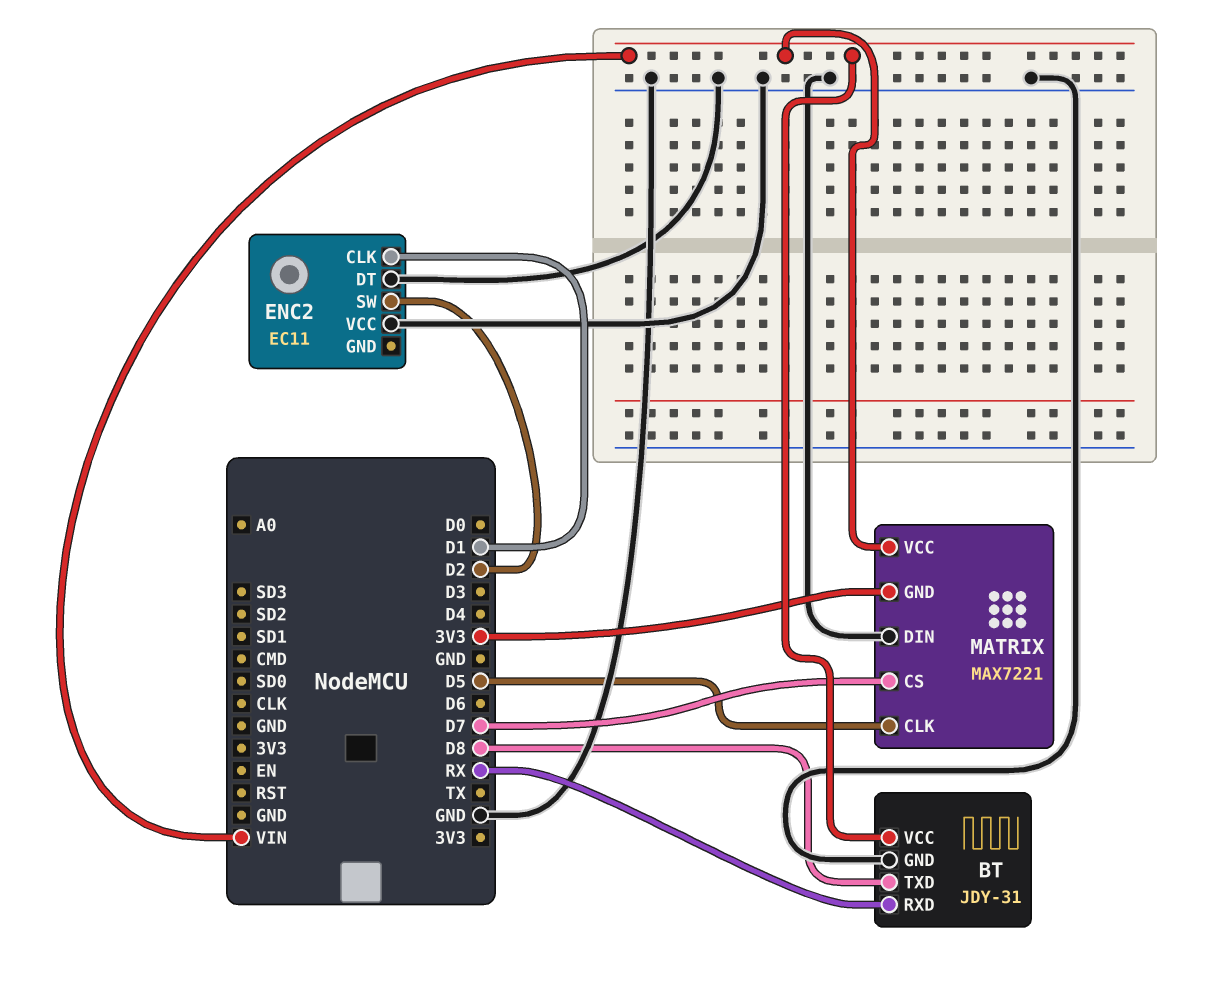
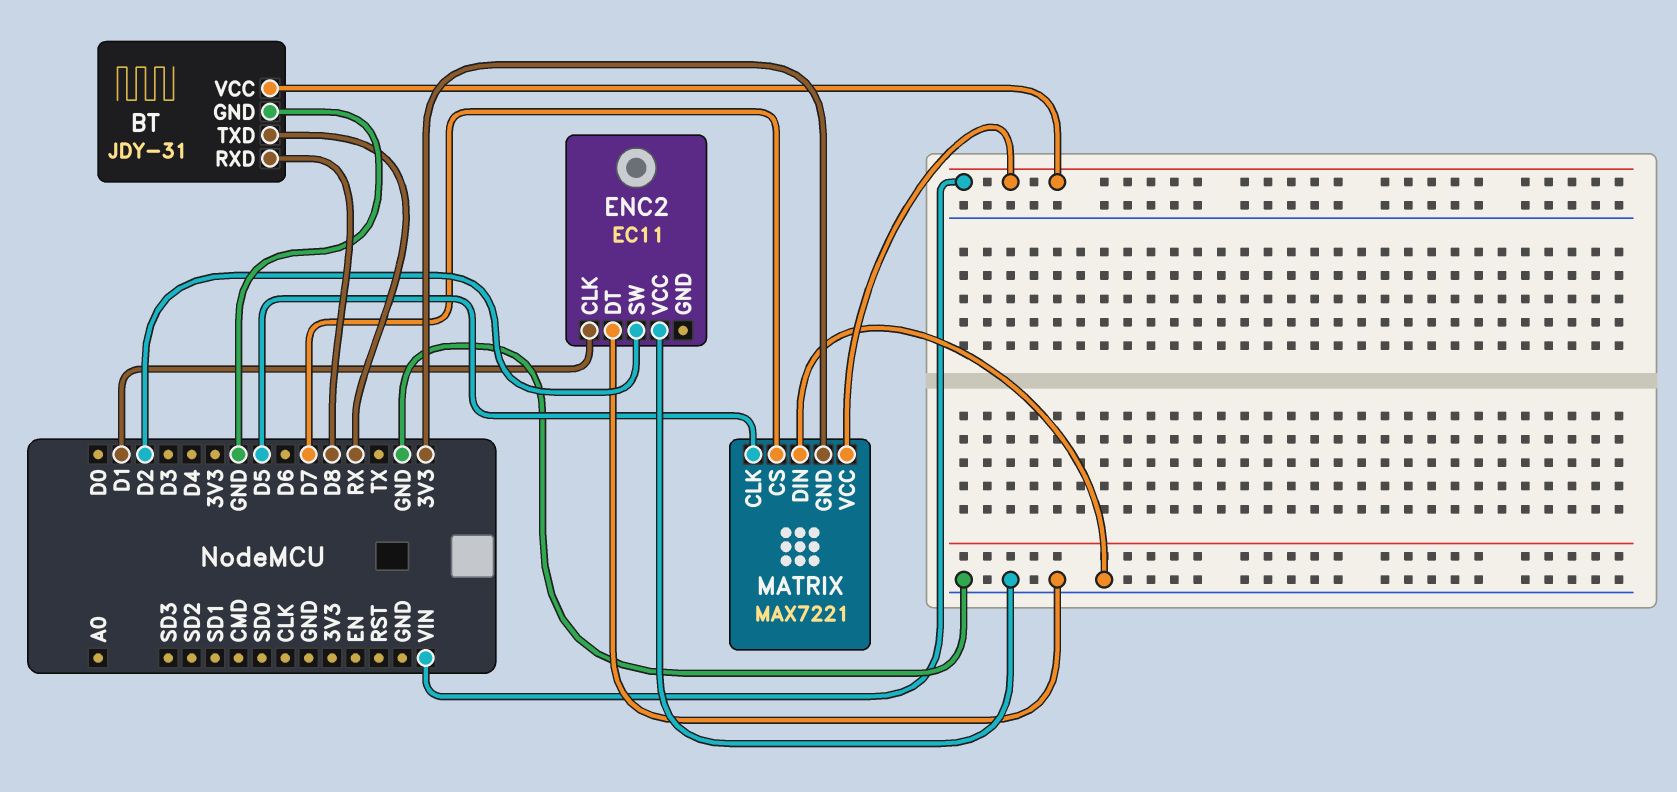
BT pin RXD: RX -> D8
BT pin TXD: D8 -> RX

